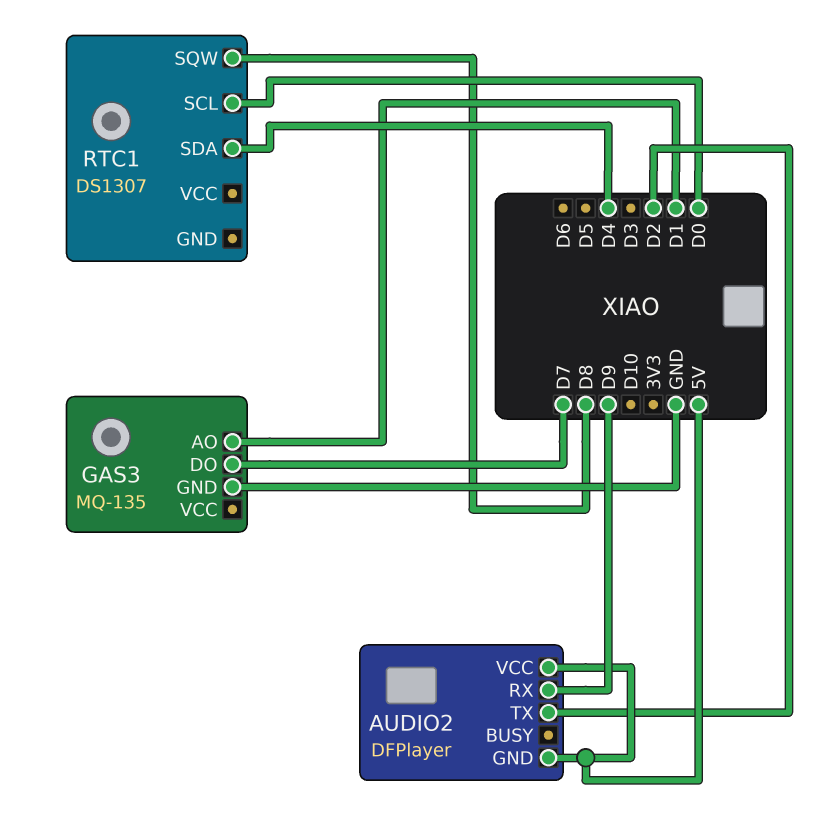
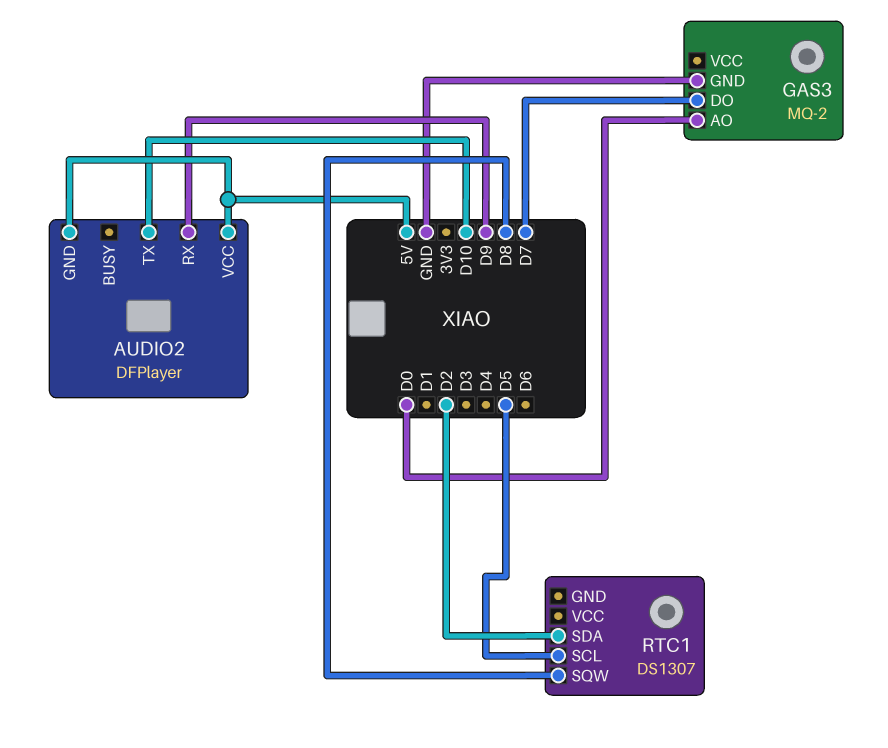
AUDIO2 pin TX: D2 -> D10
GAS3: MQ-135 -> MQ-2
GAS3 pin AO: D1 -> D0
RTC1 pin SCL: D0 -> D5
RTC1 pin SDA: D4 -> D2

